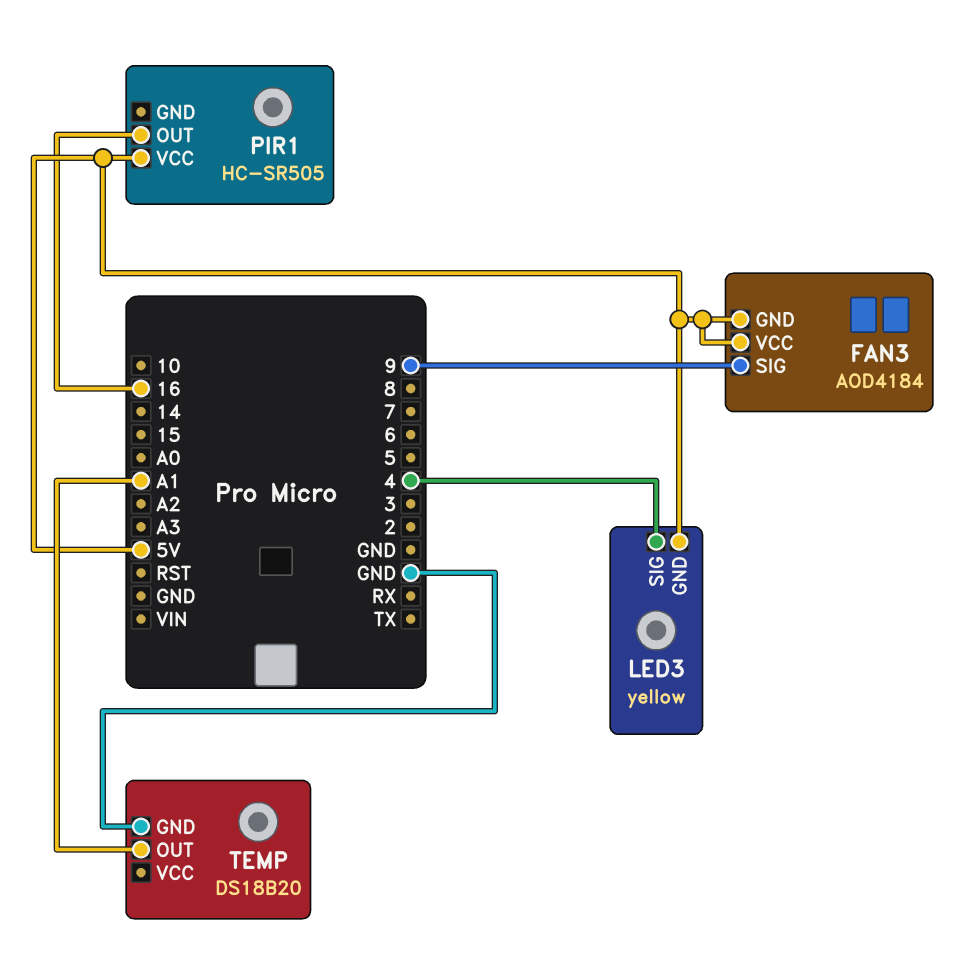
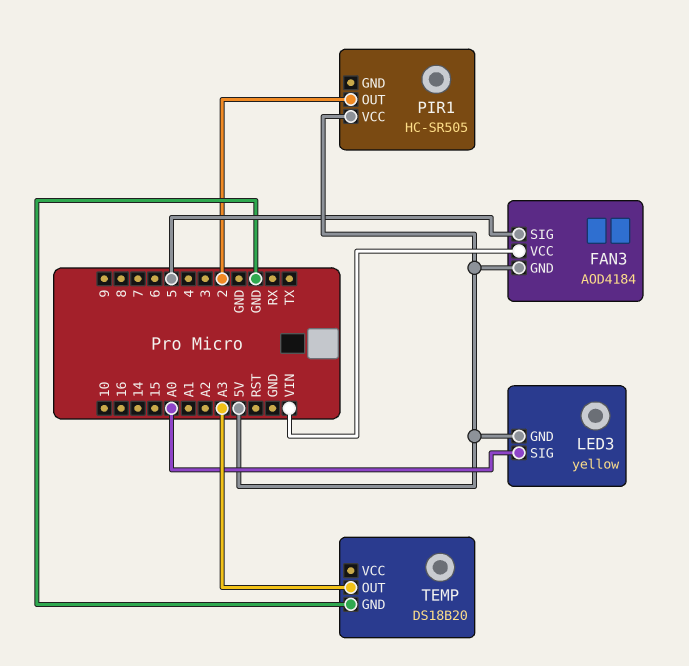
FAN3 pin SIG: 9 -> 5
FAN3 pin VCC: 5V -> VIN
LED3 pin SIG: 4 -> A0
PIR1 pin OUT: 16 -> 2
TEMP pin OUT: A1 -> A3

